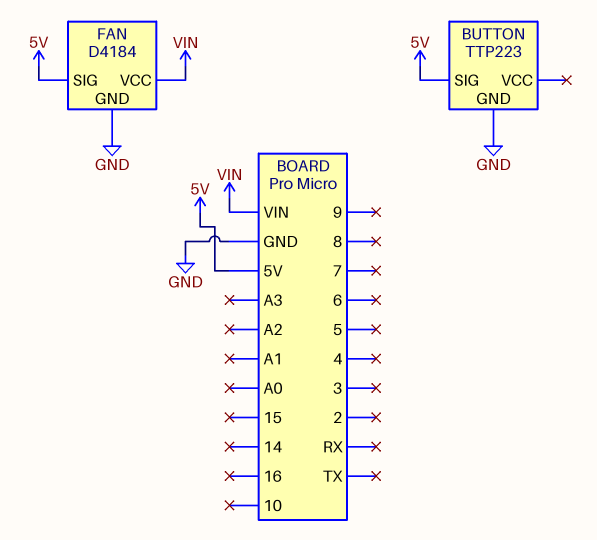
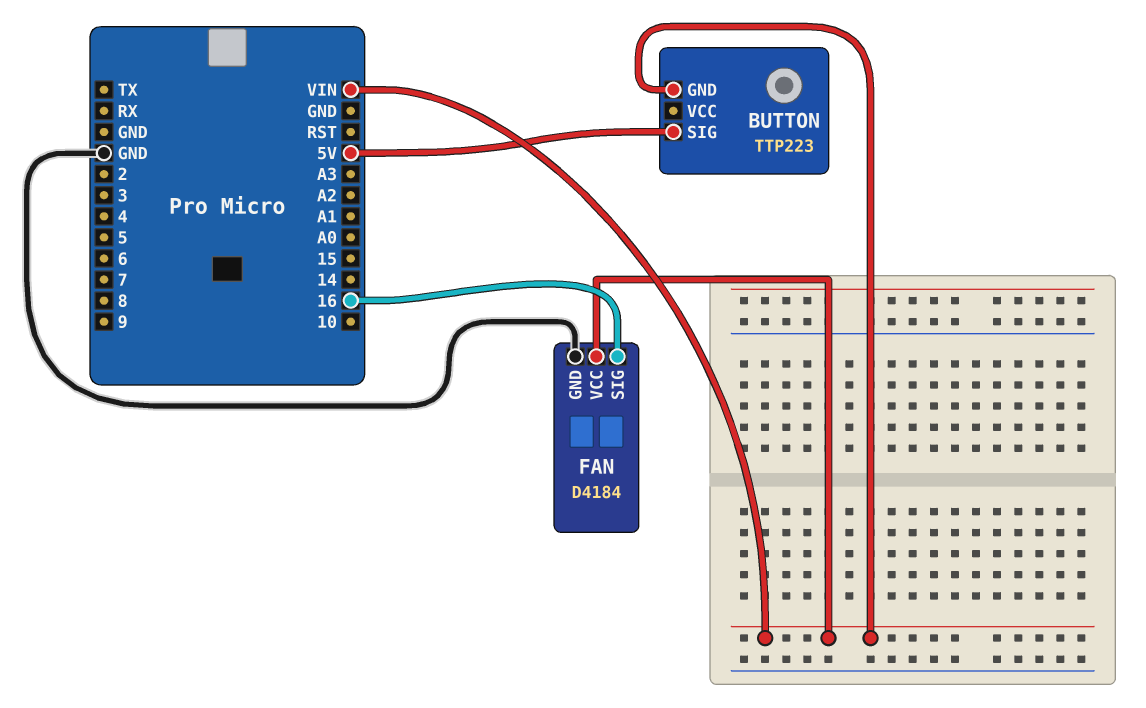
BUTTON pin GND: GND -> VIN
FAN pin SIG: 5V -> 16

